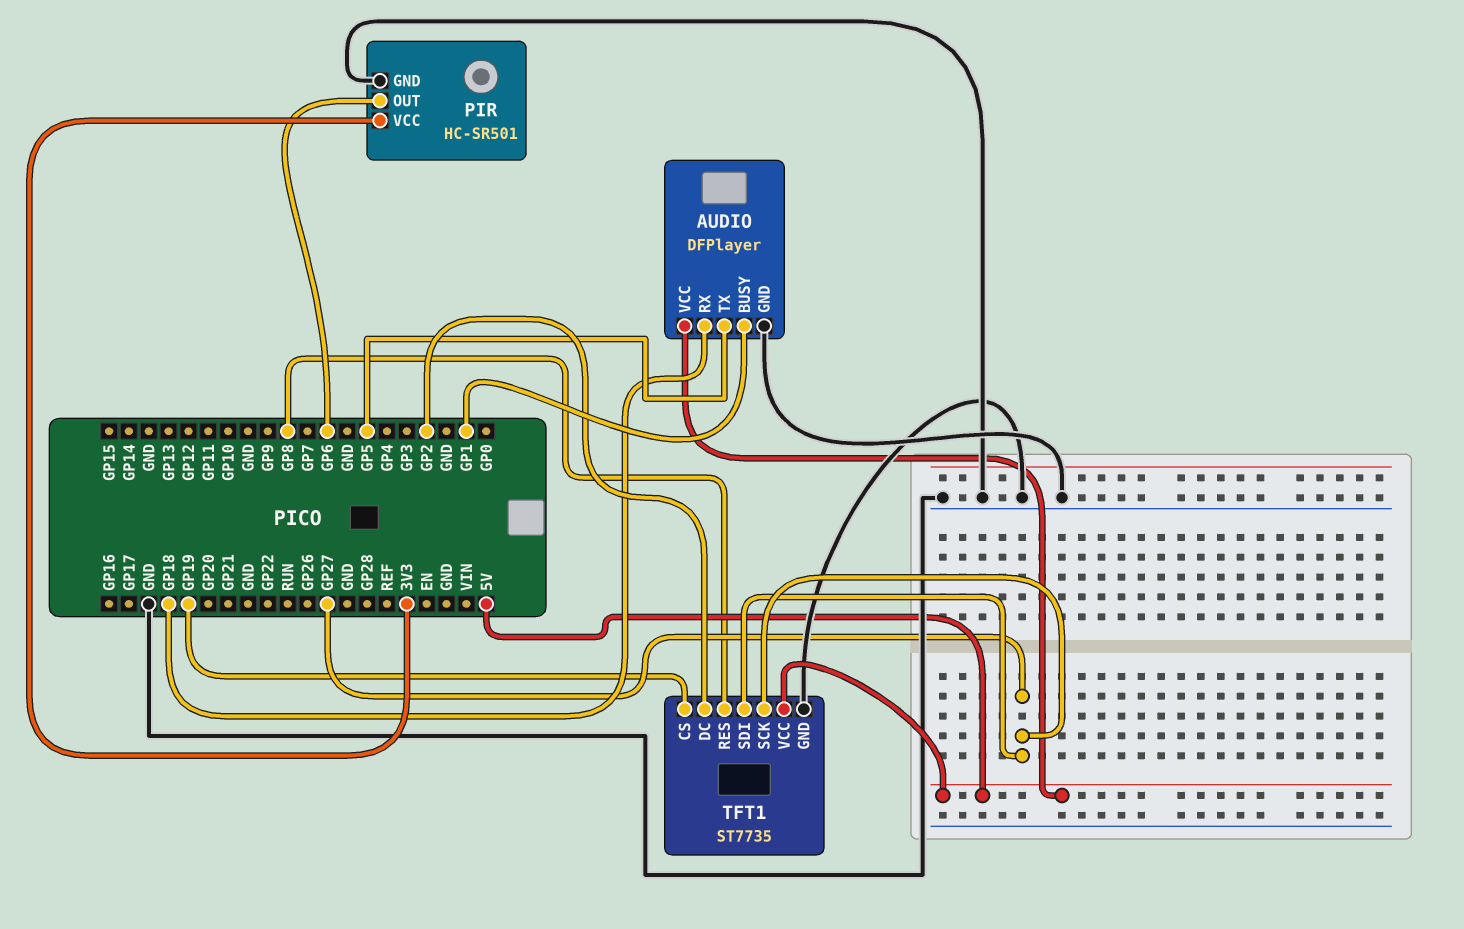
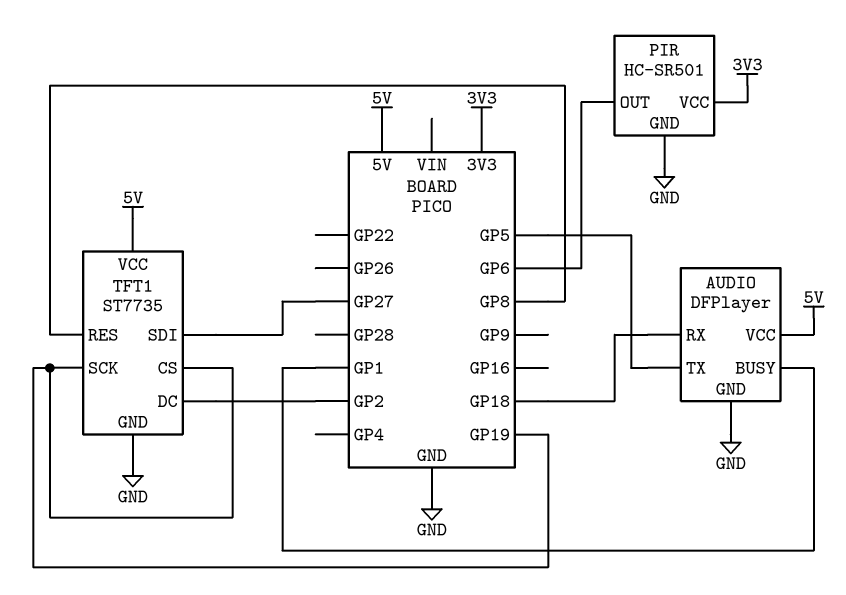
TFT1 pin SCK: GP27 -> GP19

